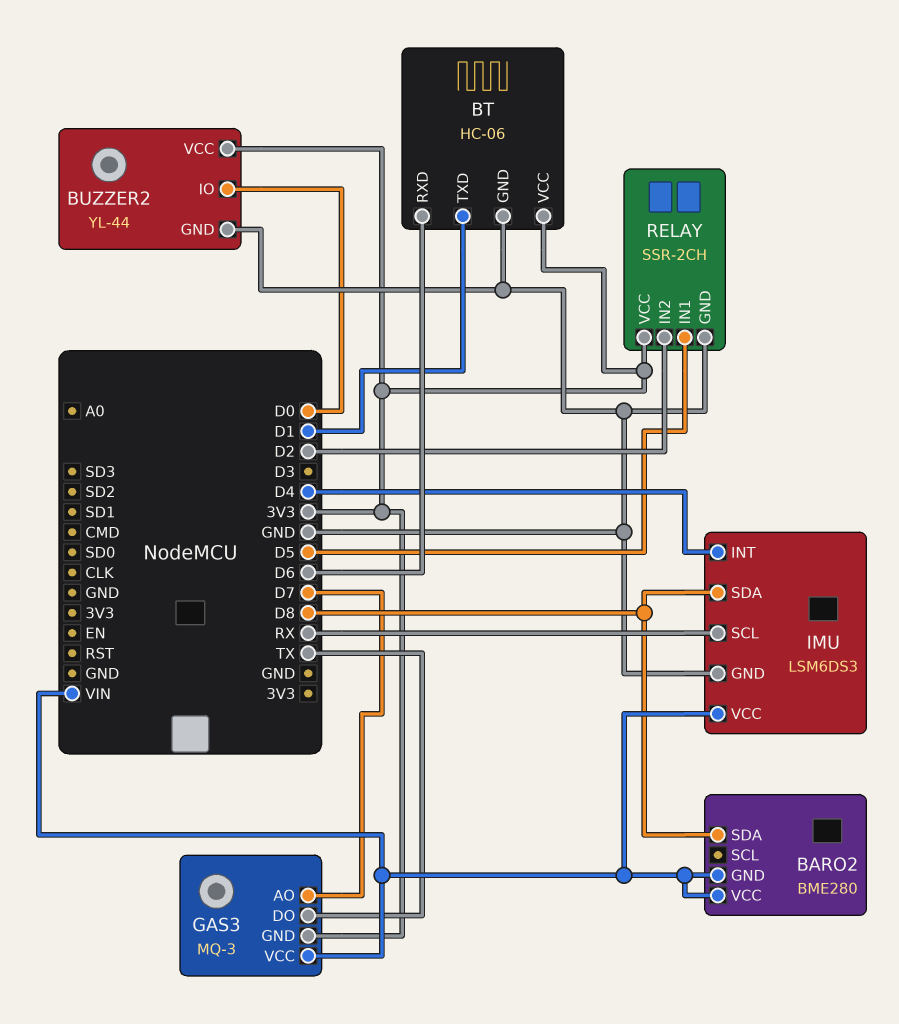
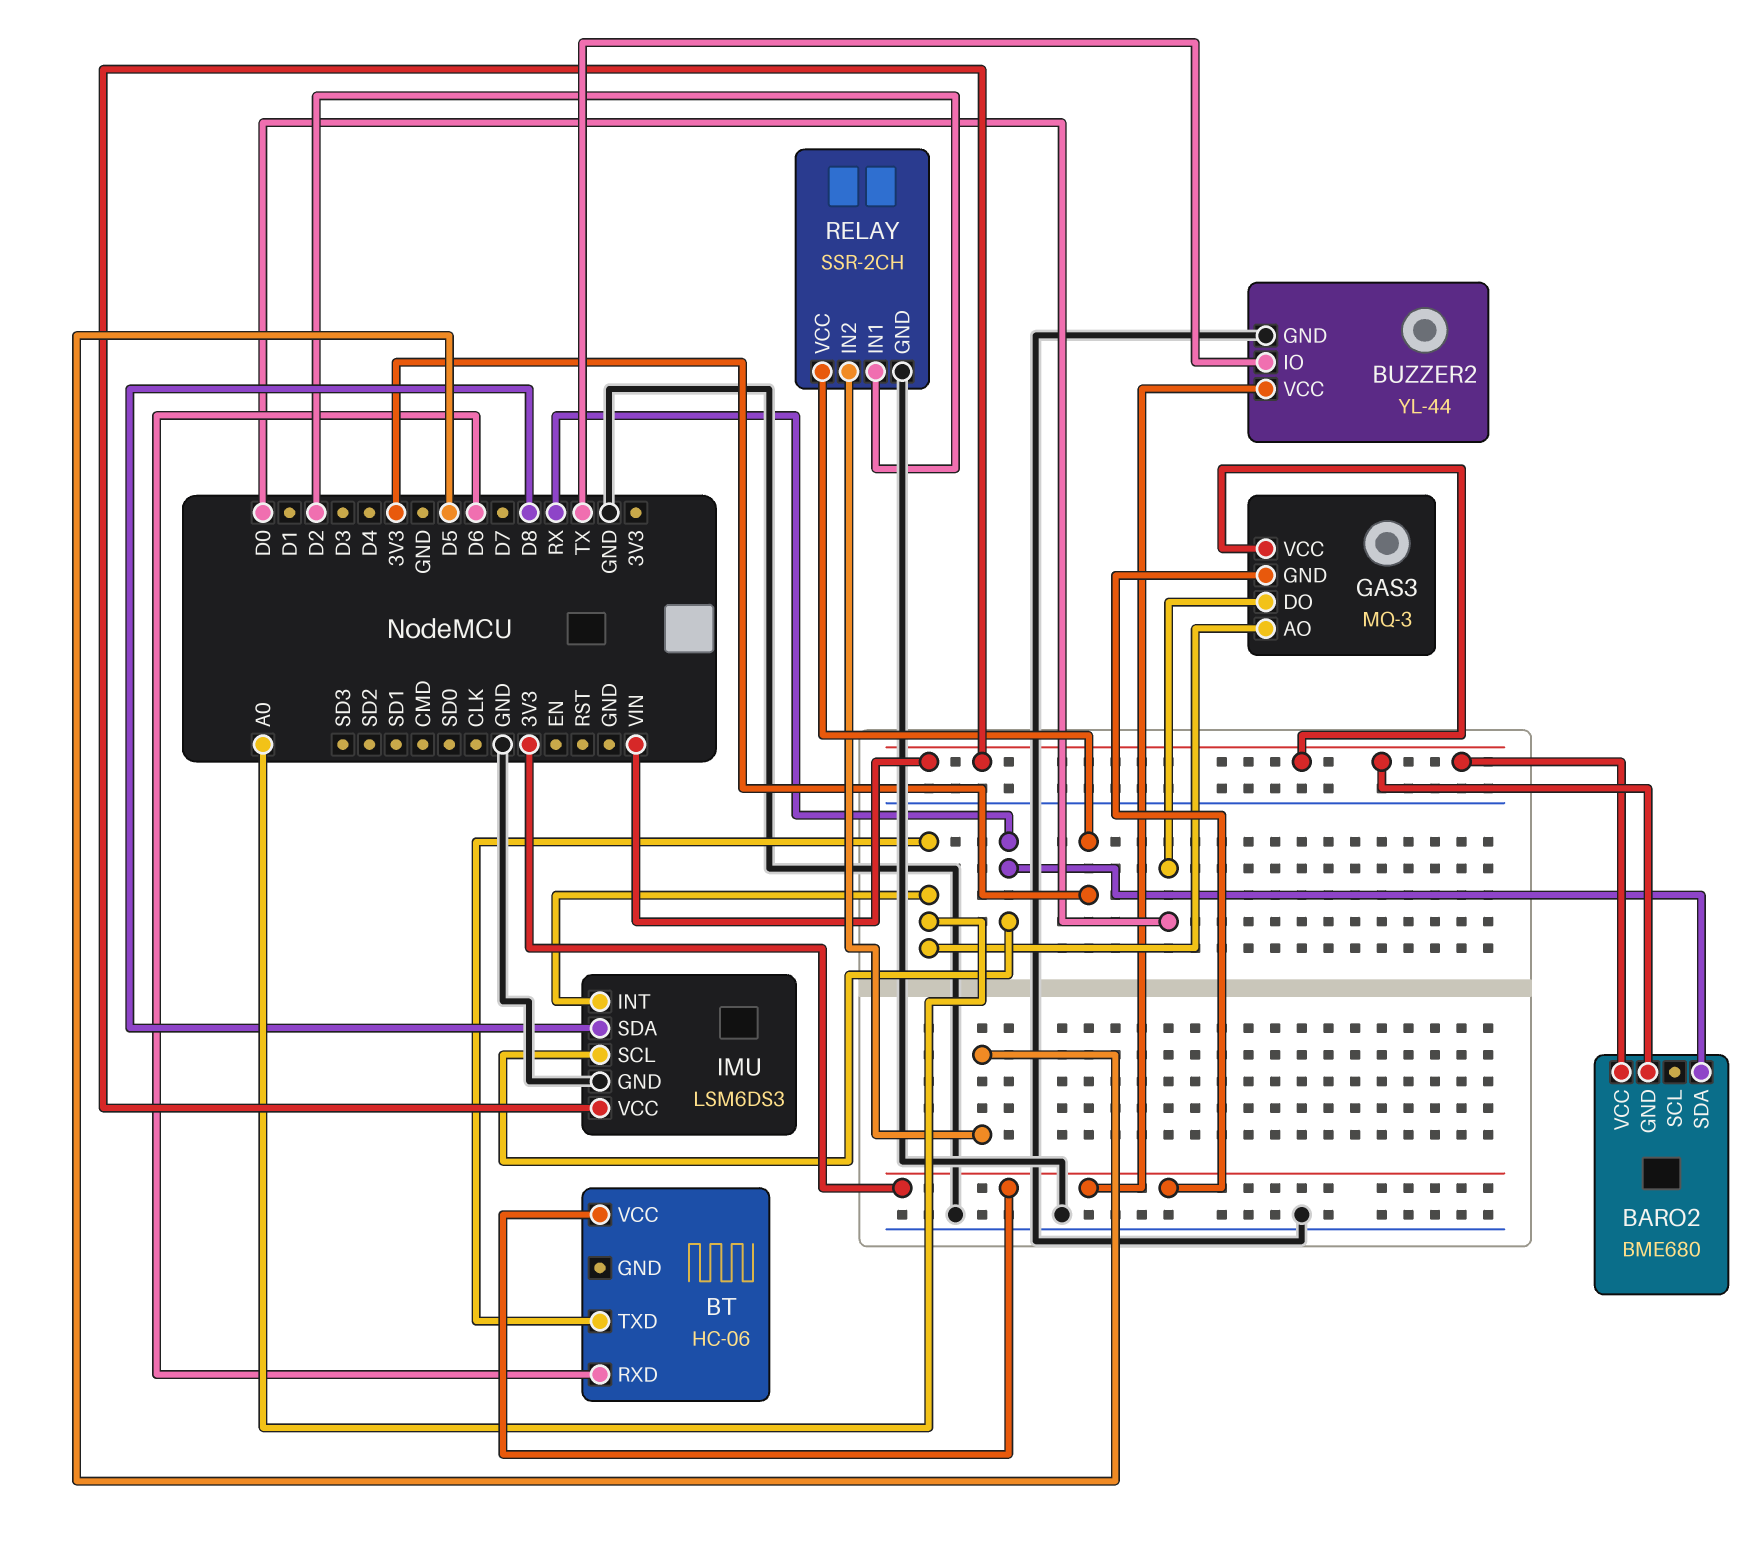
BARO2: BME280 -> BME680
BARO2 pin SDA: D8 -> RX
BT pin GND: GND -> none
BT pin TXD: D1 -> A0
BUZZER2 pin IO: D0 -> TX
GAS3 pin AO: D7 -> A0
GAS3 pin DO: TX -> D0
IMU pin INT: D4 -> A0
RELAY pin IN1: D5 -> D2
RELAY pin IN2: D2 -> D5

